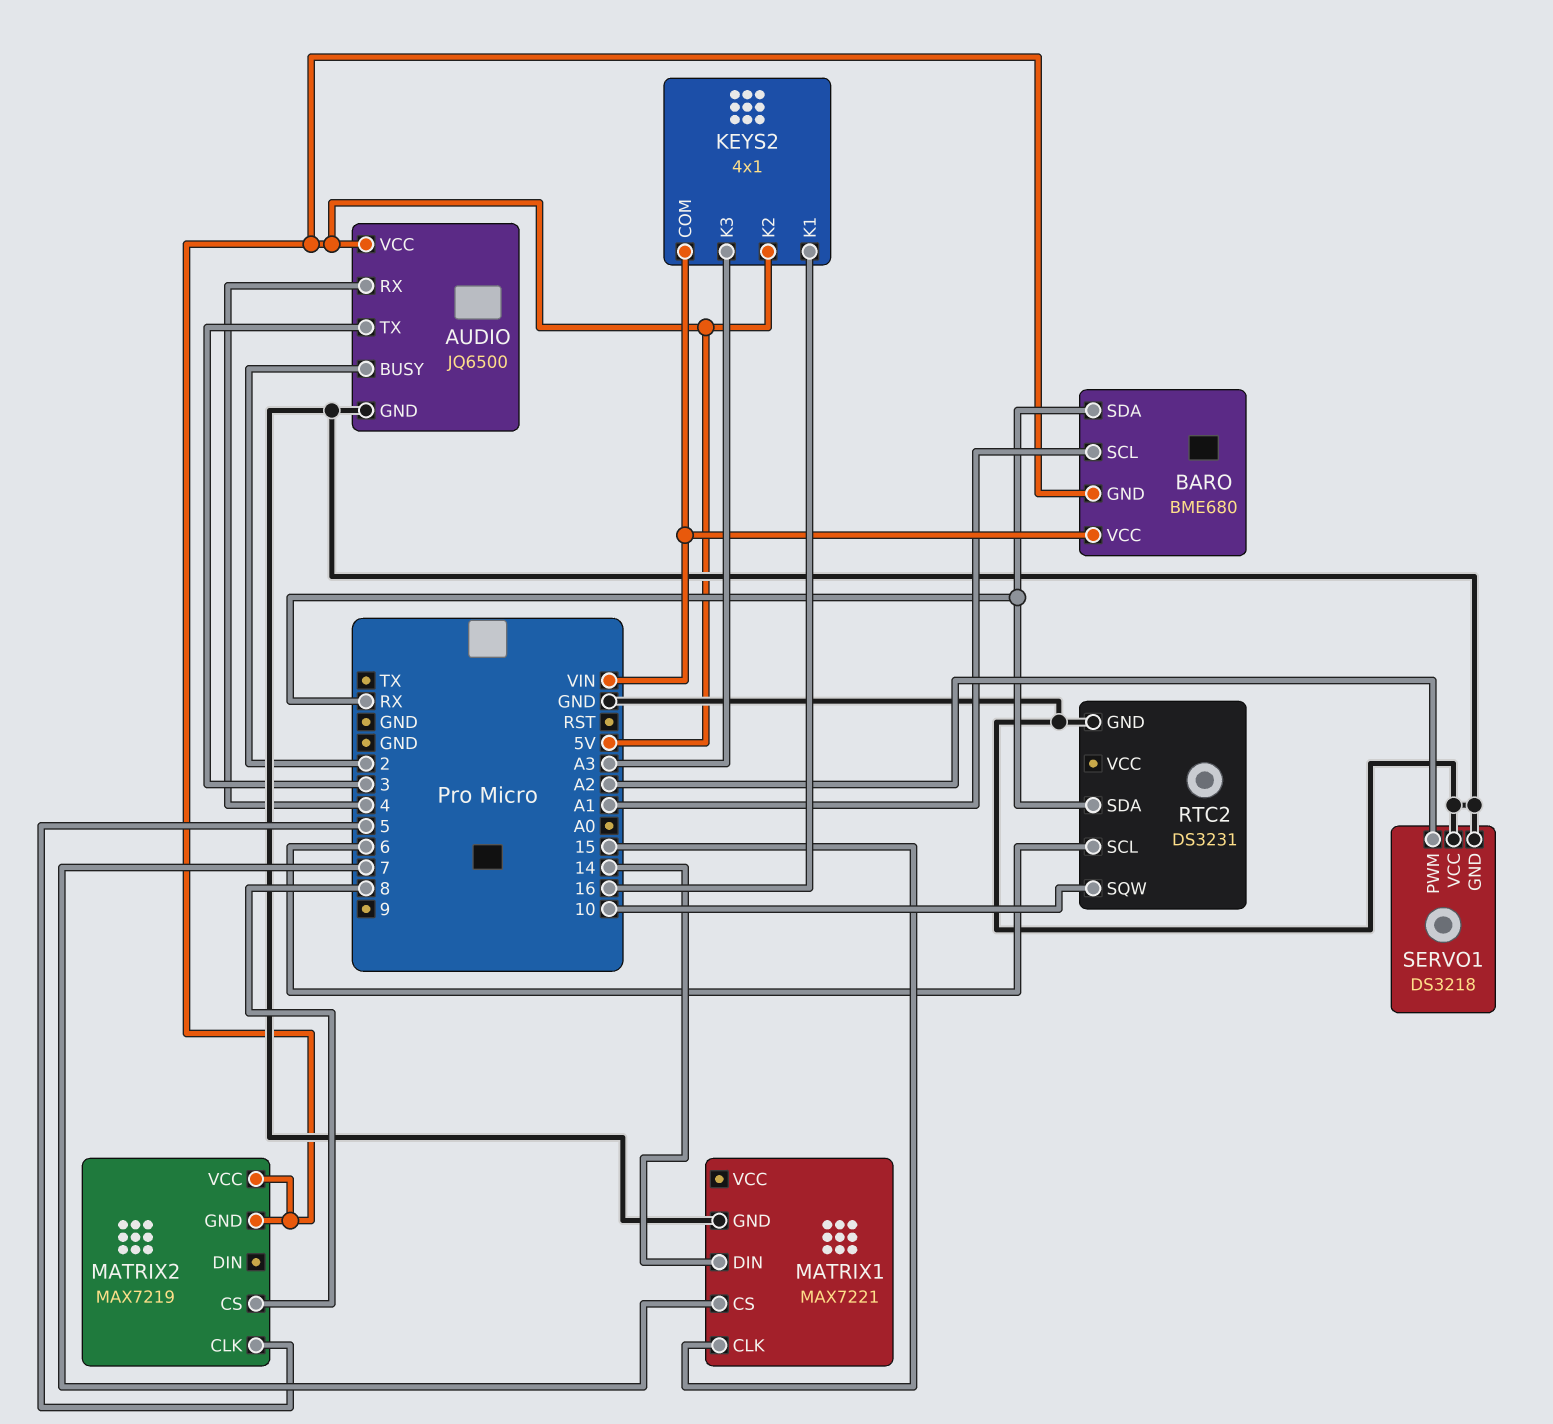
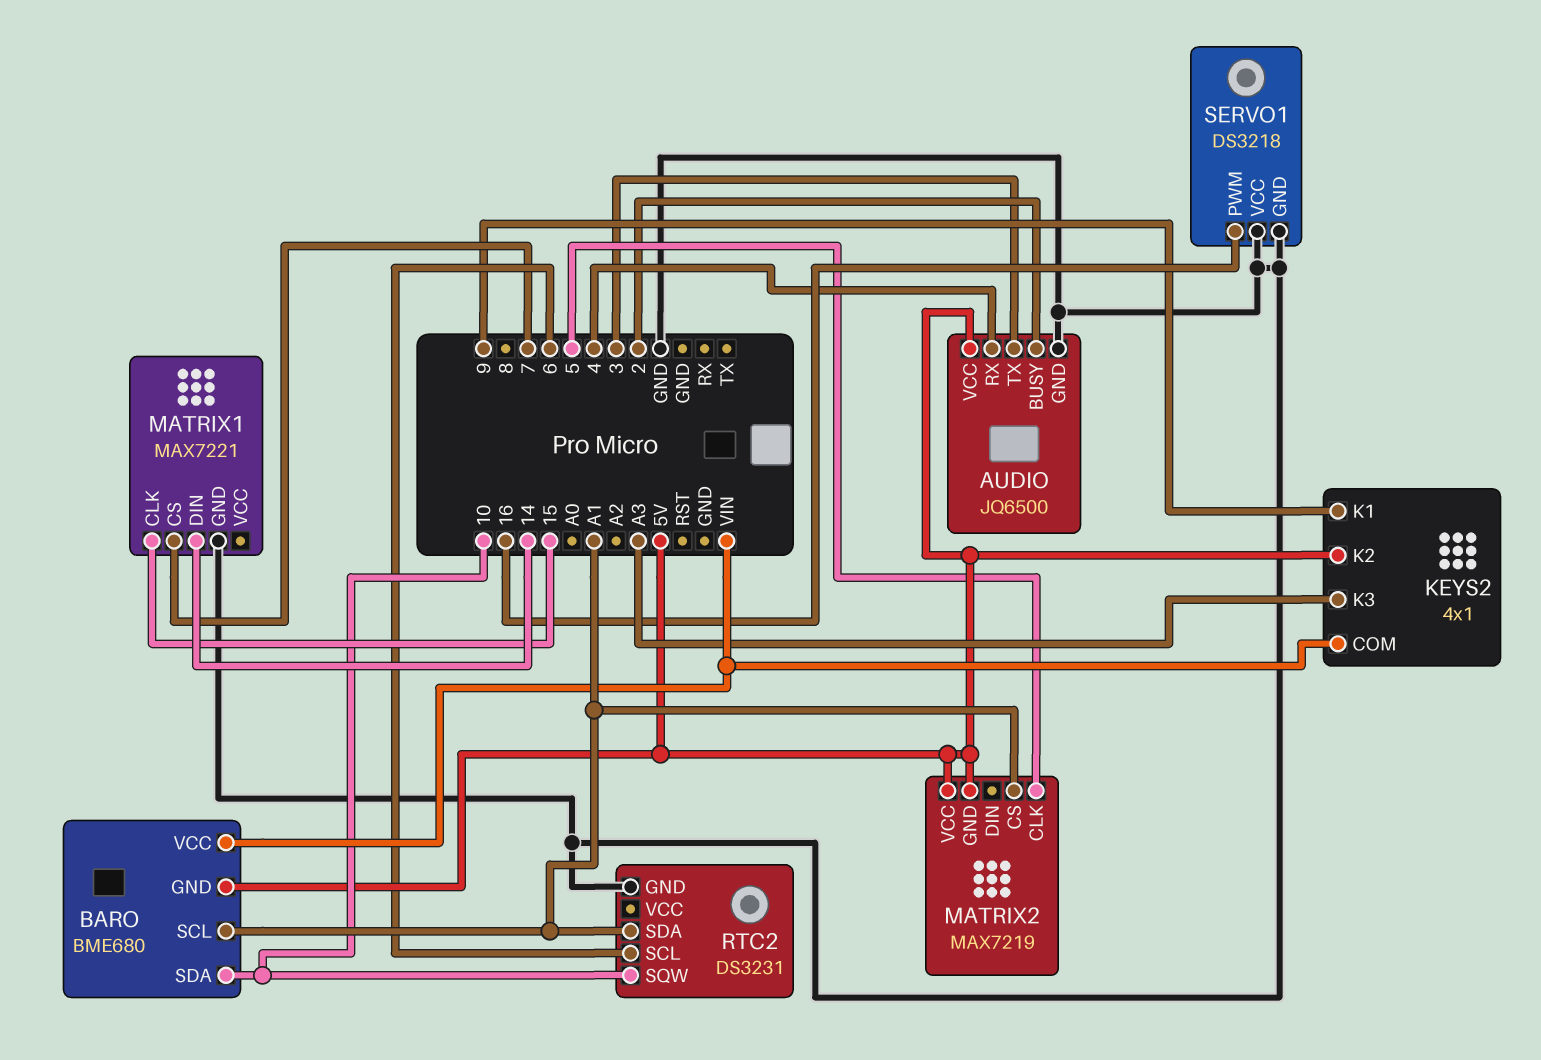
BARO pin SDA: RX -> 10
KEYS2 pin K1: 16 -> 9
MATRIX2 pin CS: 8 -> A1
RTC2 pin SDA: RX -> A1
SERVO1 pin PWM: A2 -> 16

